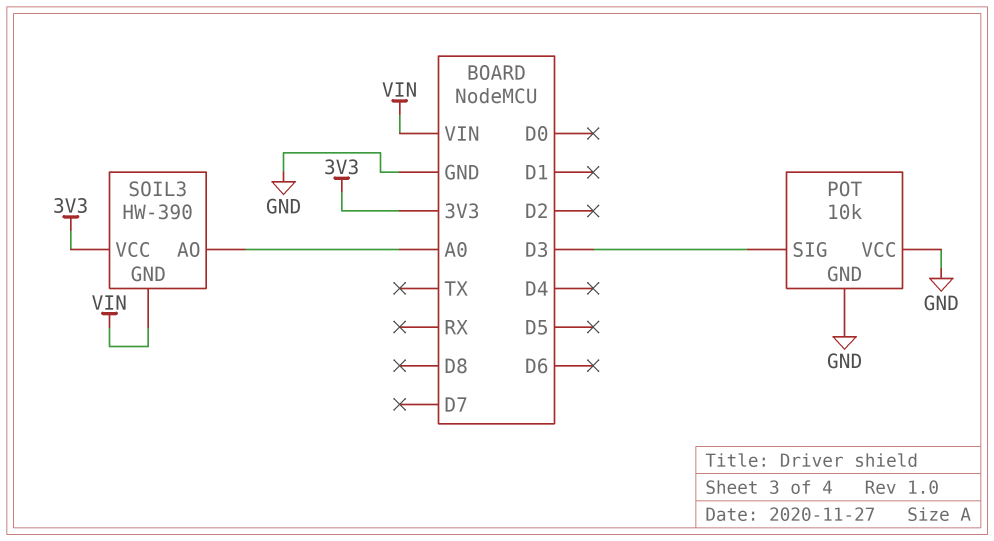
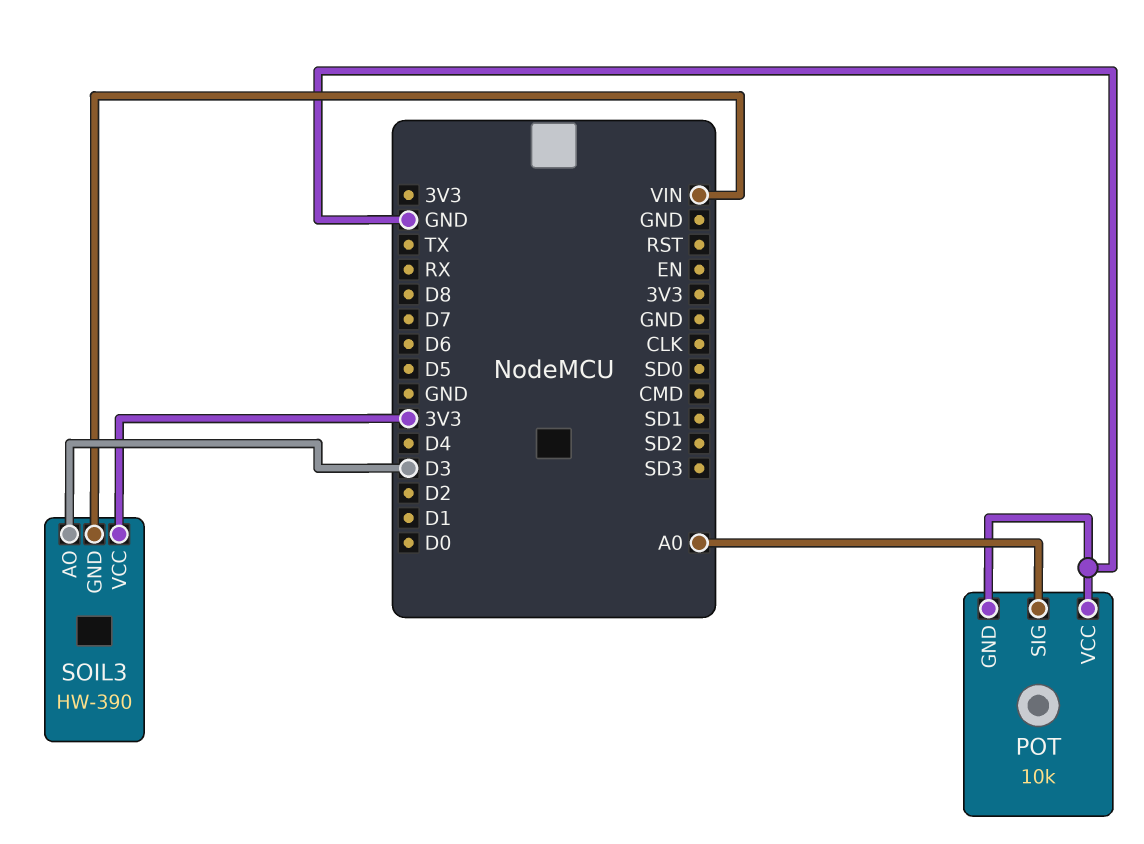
POT pin SIG: D3 -> A0
SOIL3 pin AO: A0 -> D3

